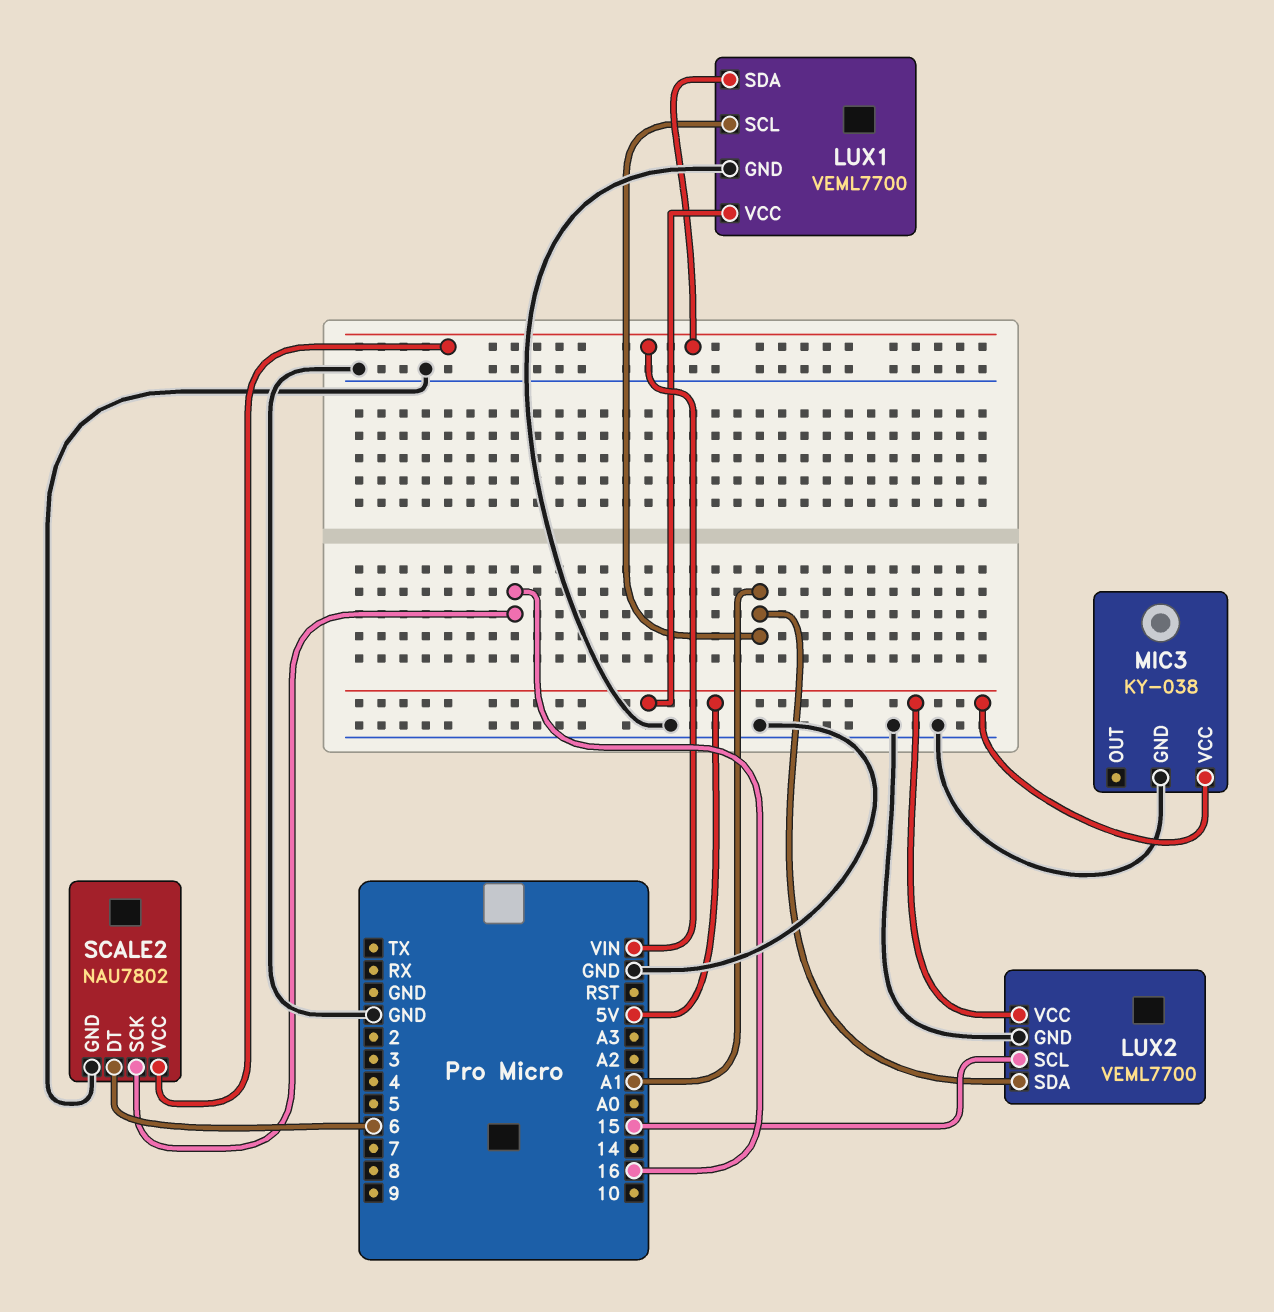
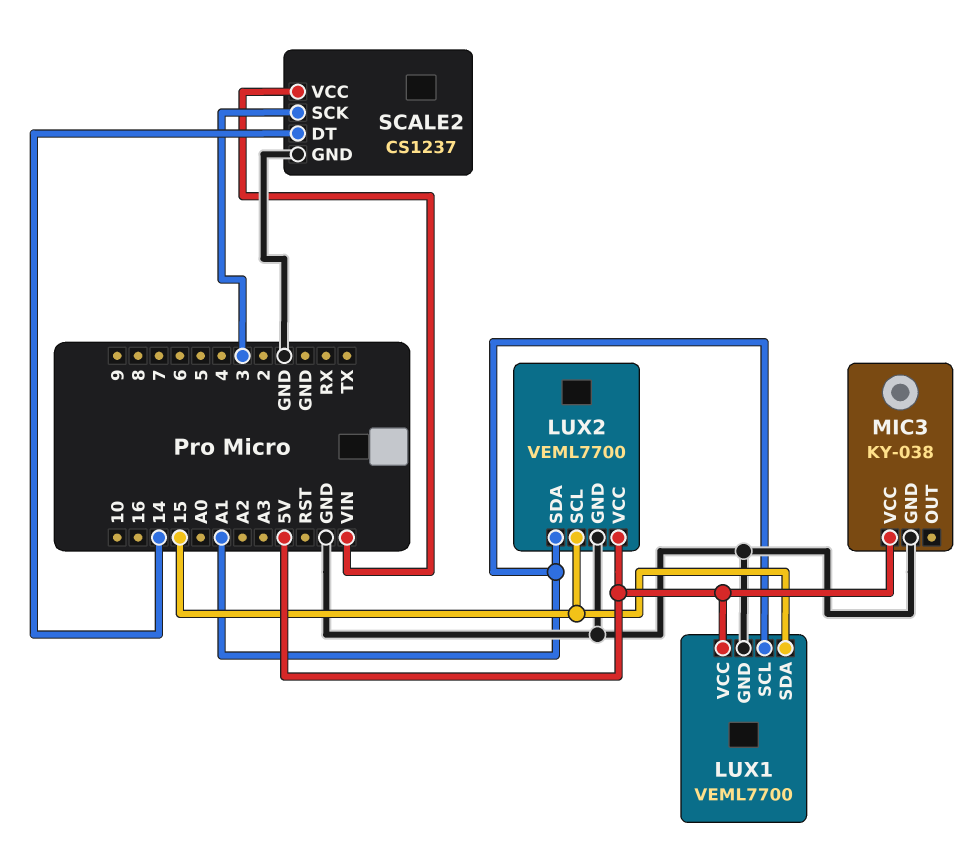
LUX1 pin SDA: VIN -> 15
SCALE2: NAU7802 -> CS1237
SCALE2 pin DT: 6 -> 14
SCALE2 pin SCK: 16 -> 3

